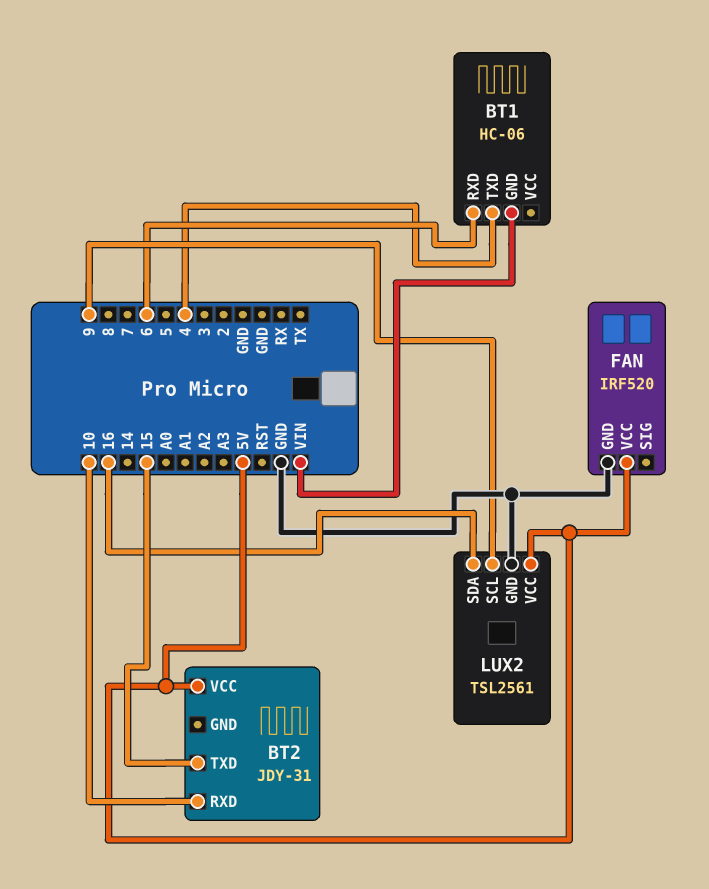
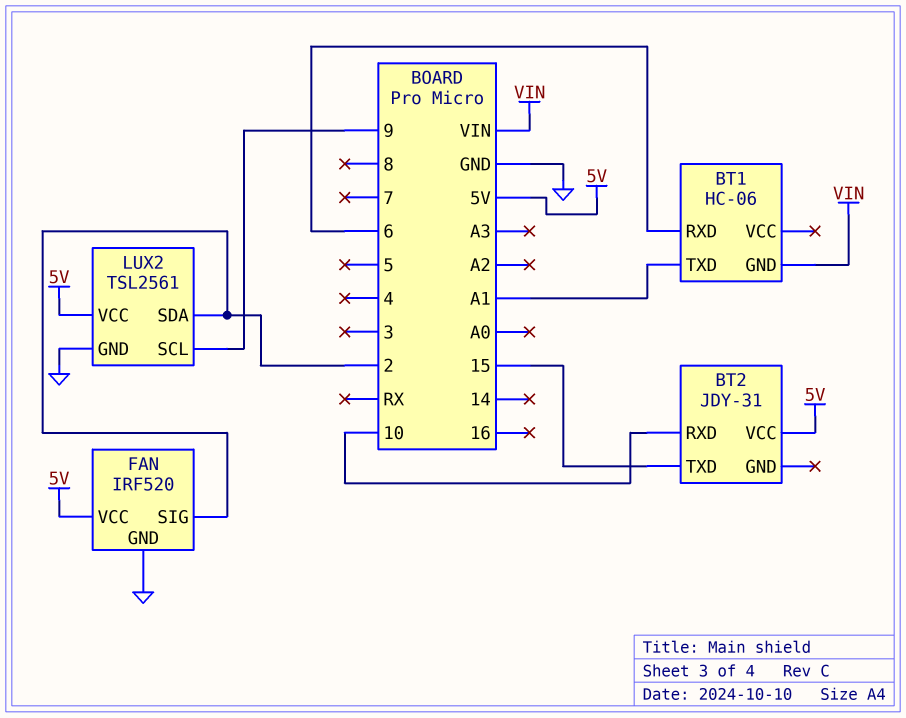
BT1 pin TXD: 4 -> A1
FAN pin SIG: none -> 2
LUX2 pin SDA: 16 -> 2

